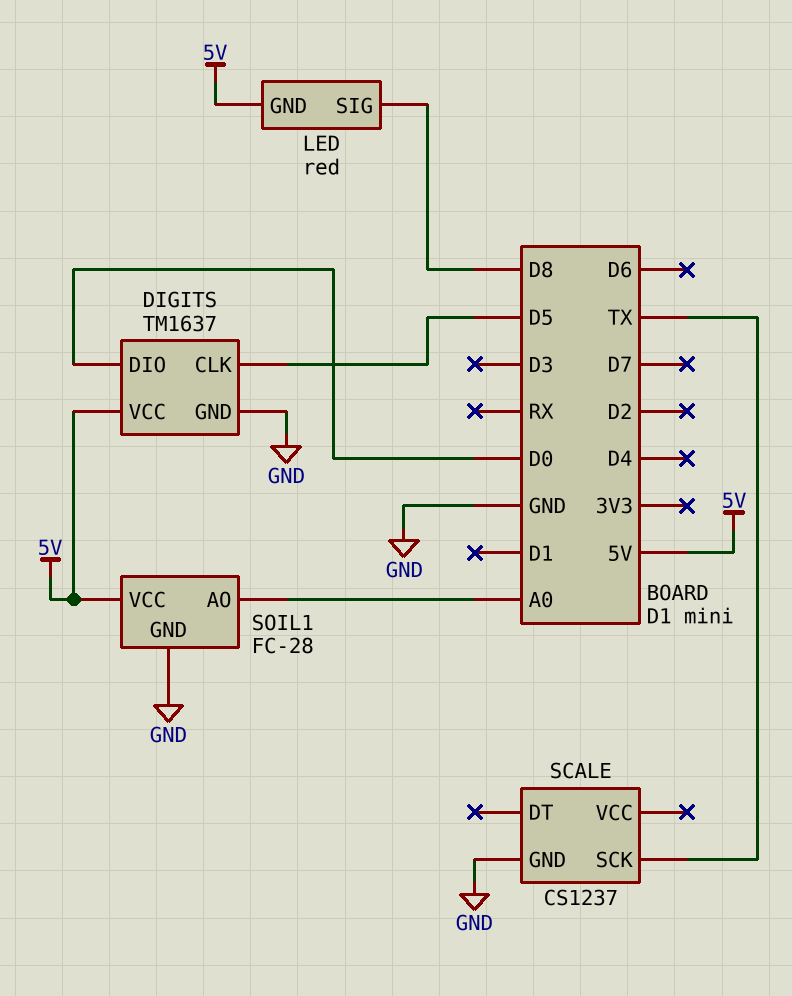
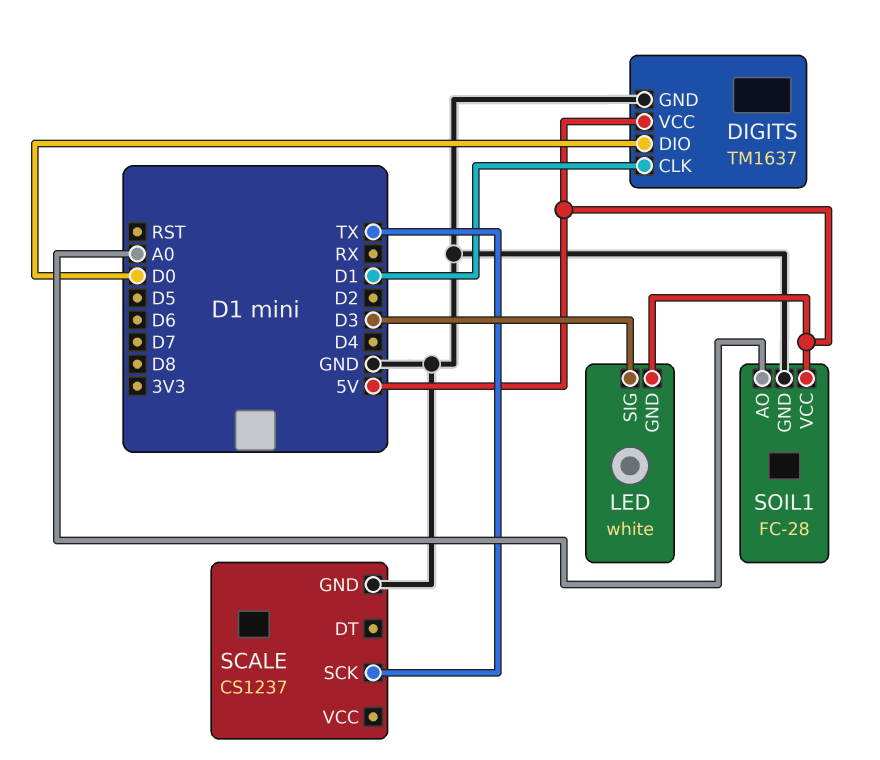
DIGITS pin CLK: D5 -> D1
LED: red -> white
LED pin SIG: D8 -> D3

